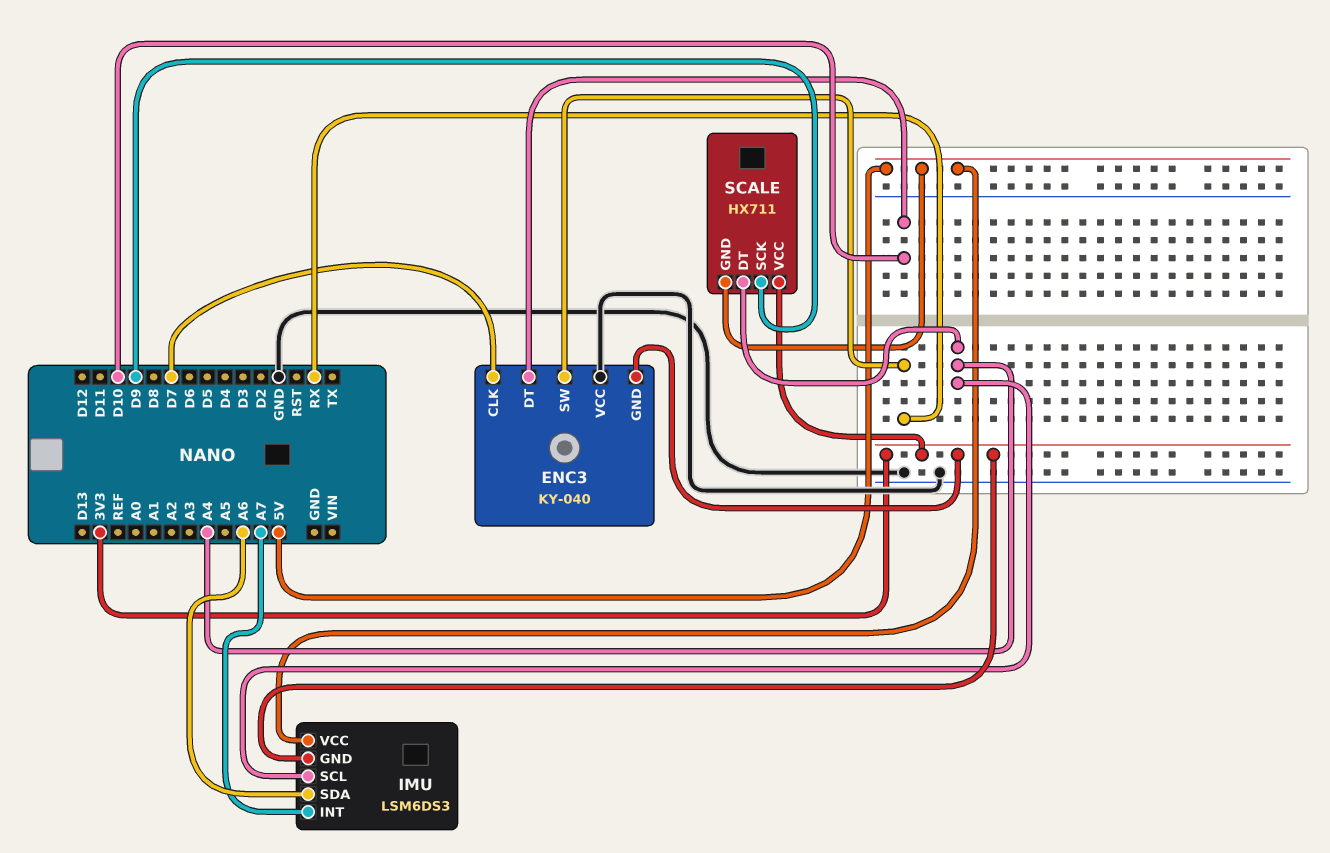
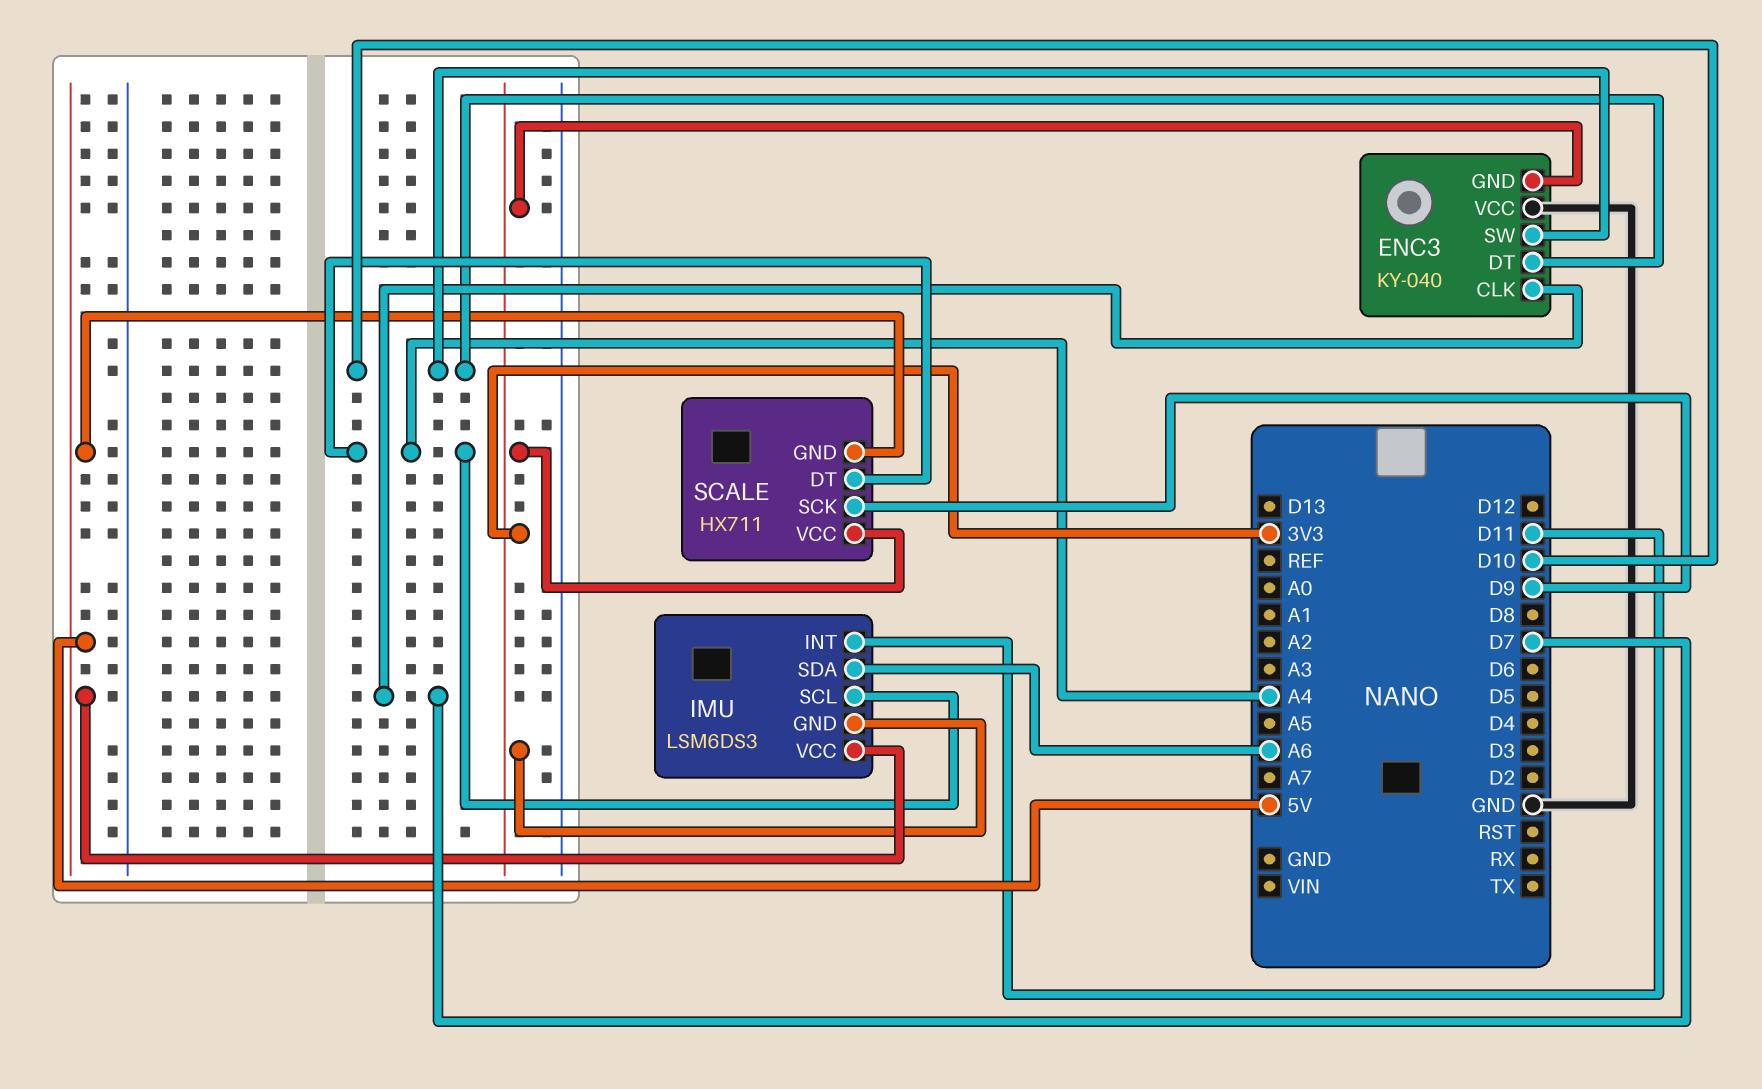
ENC3 pin SW: RX -> D10
IMU pin INT: A7 -> D11

